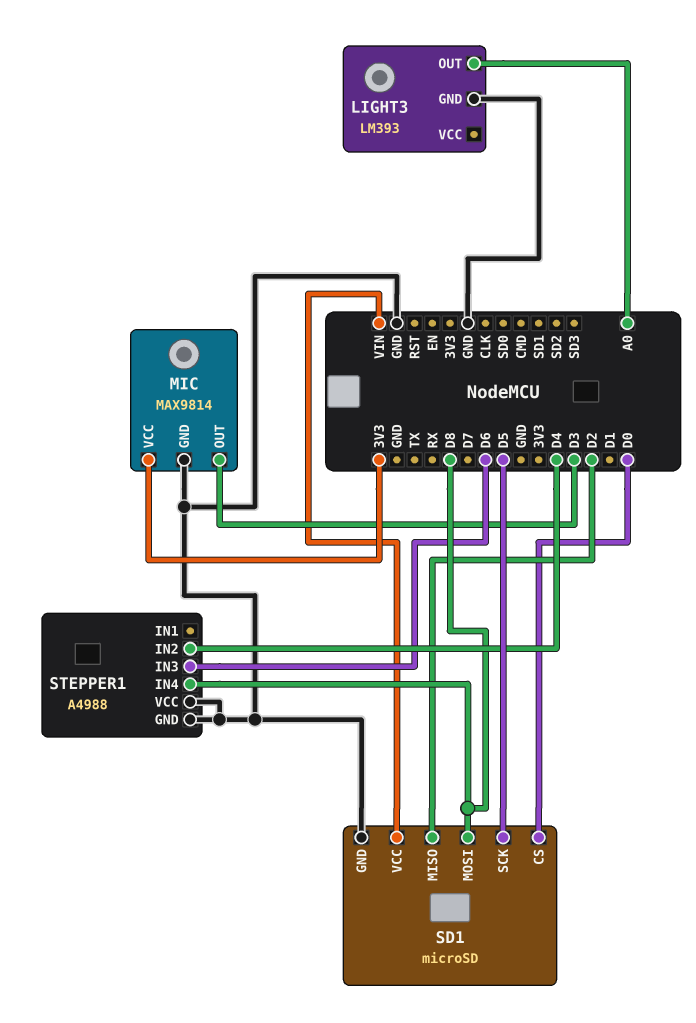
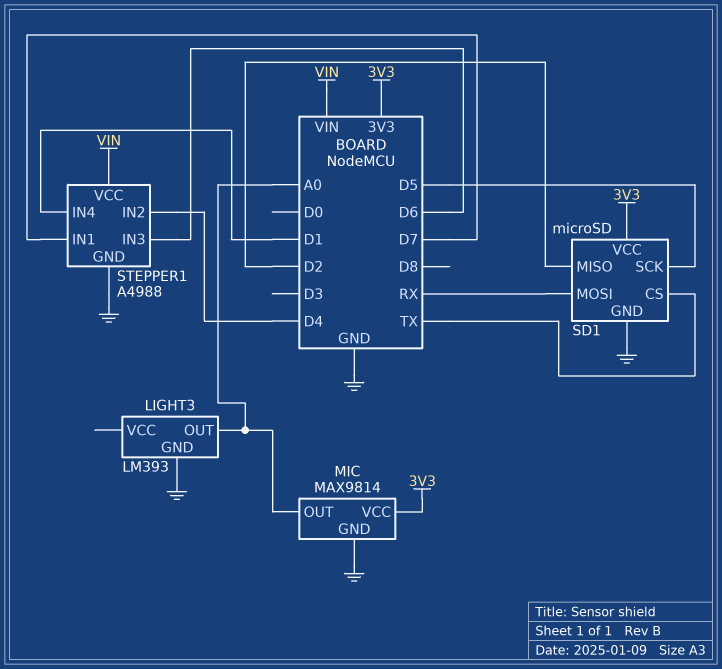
MIC pin OUT: D3 -> A0
SD1 pin CS: D0 -> TX
SD1 pin MOSI: D8 -> RX
SD1 pin VCC: VIN -> 3V3
STEPPER1 pin IN1: none -> D7
STEPPER1 pin IN4: D8 -> D1
STEPPER1 pin VCC: GND -> VIN

